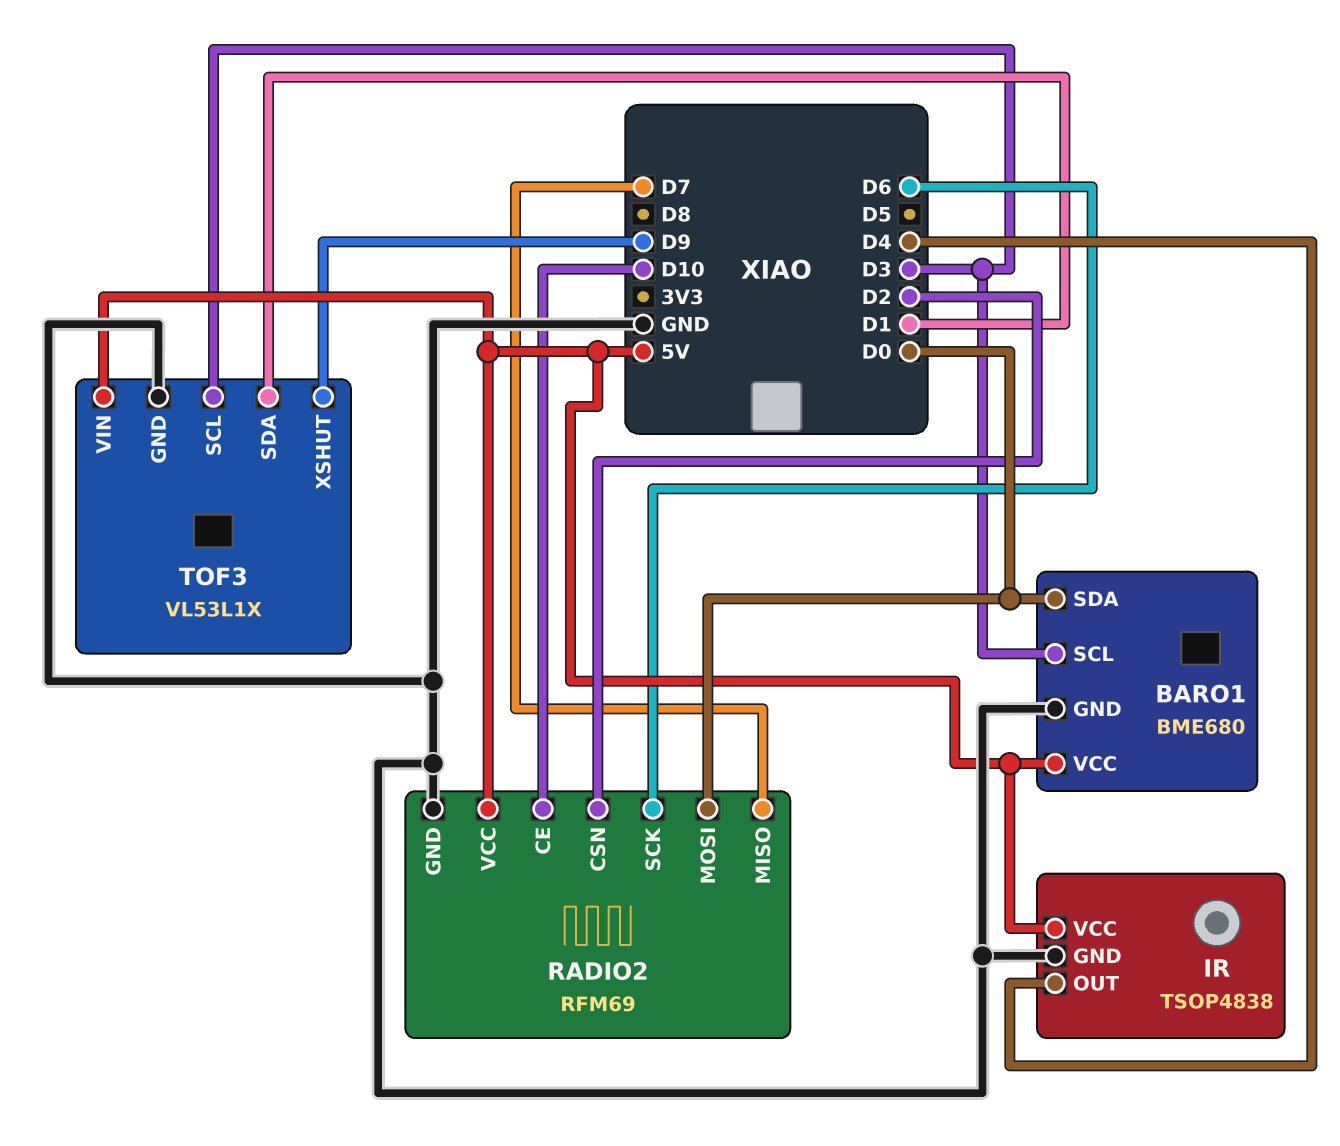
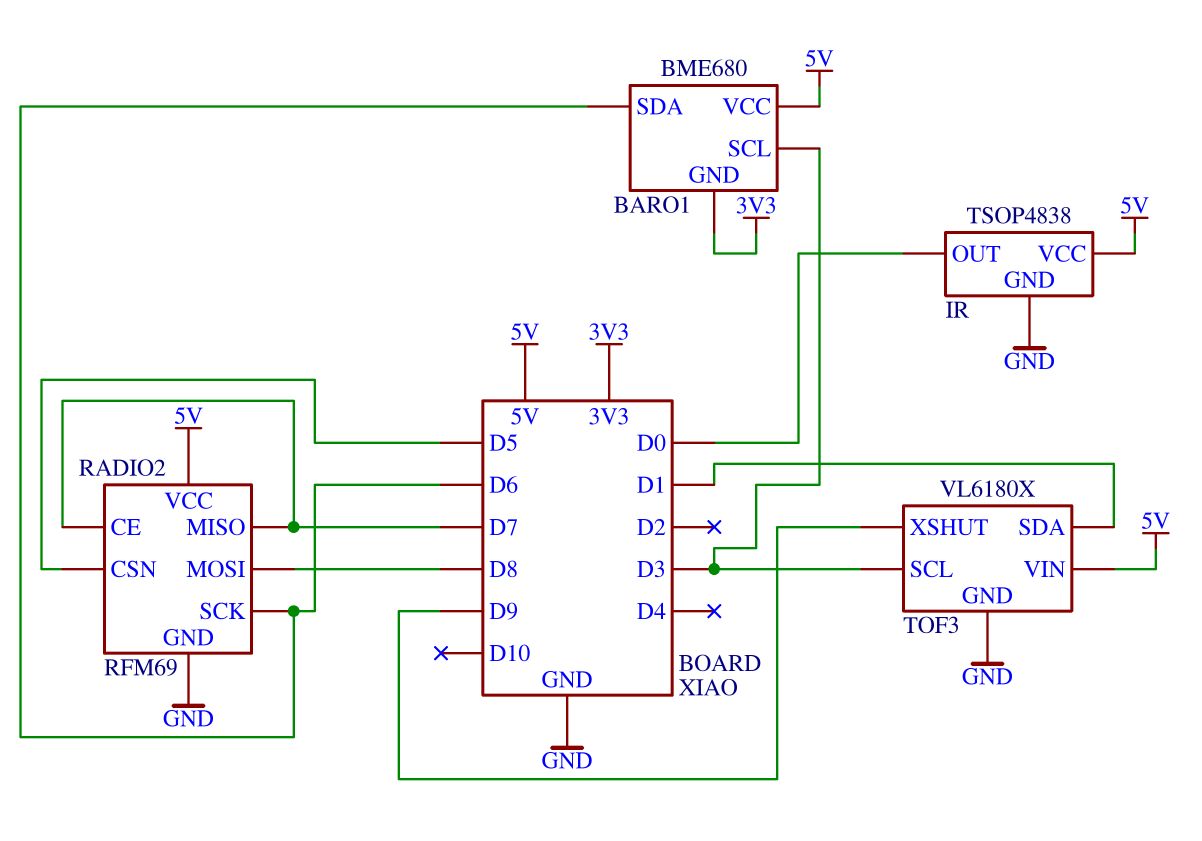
BARO1 pin GND: GND -> 3V3
BARO1 pin SDA: D0 -> D6
IR pin OUT: D4 -> D0
RADIO2 pin CE: D10 -> D7
RADIO2 pin CSN: D2 -> D5
RADIO2 pin MOSI: D0 -> D8
TOF3: VL53L1X -> VL6180X

